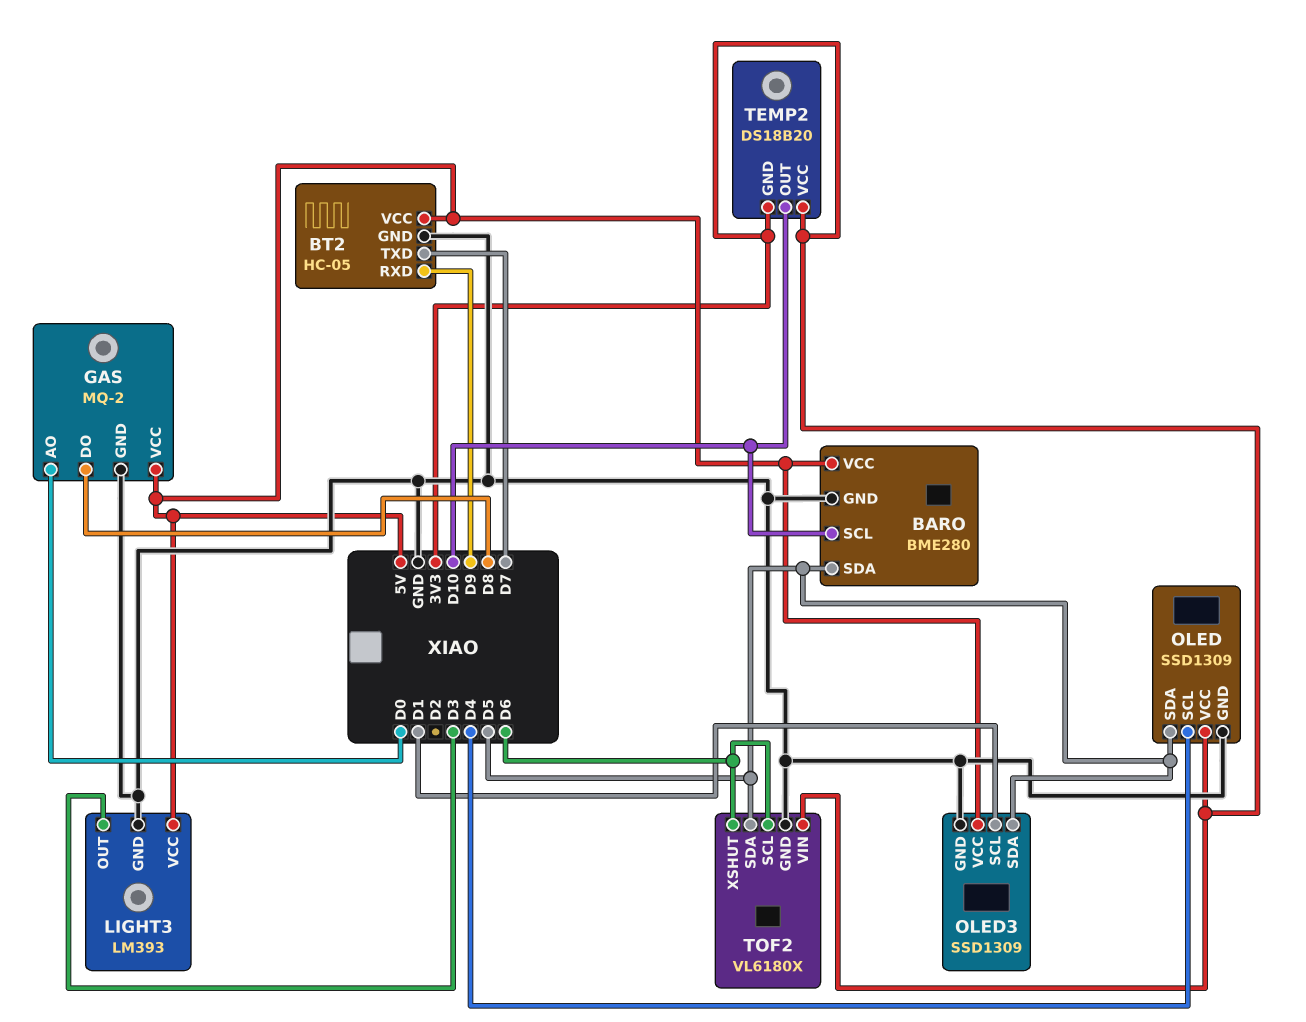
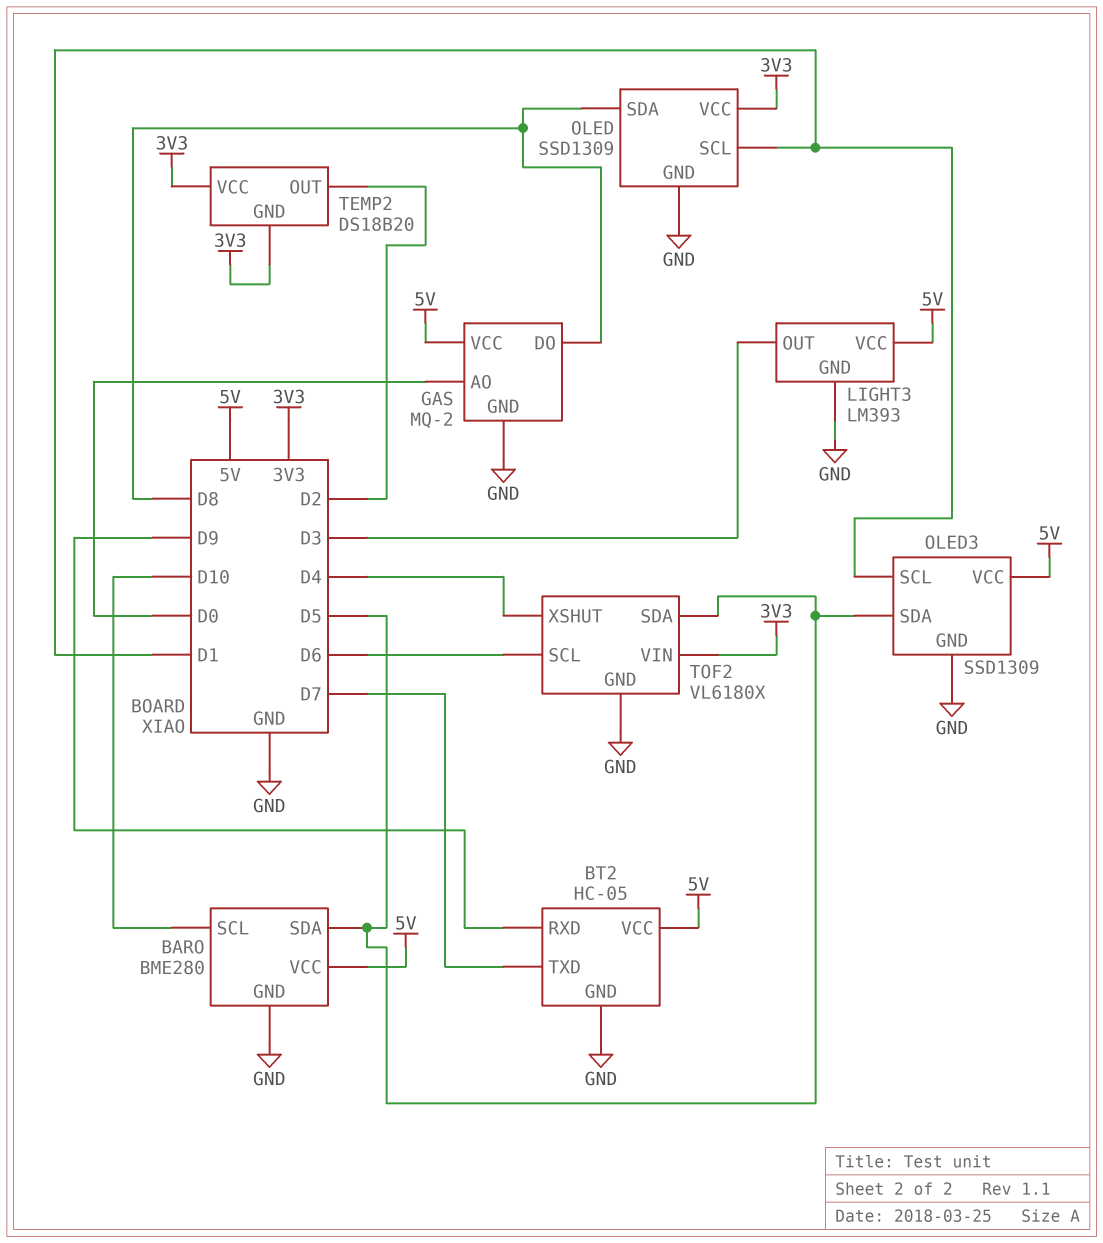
OLED pin SCL: D4 -> D1
OLED pin SDA: D5 -> D8
TEMP2 pin OUT: D10 -> D2
TOF2 pin XSHUT: D6 -> D4

